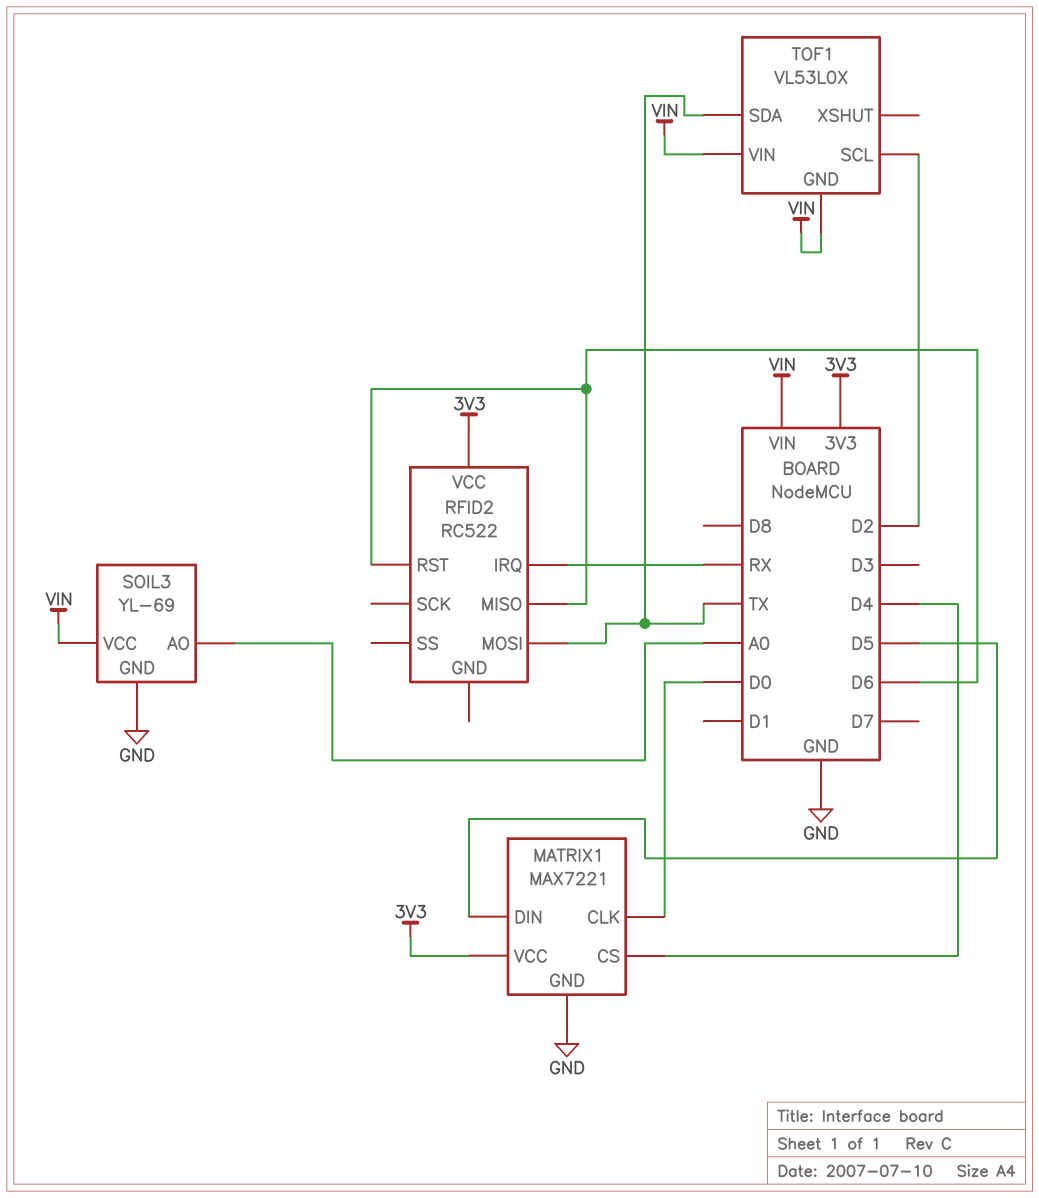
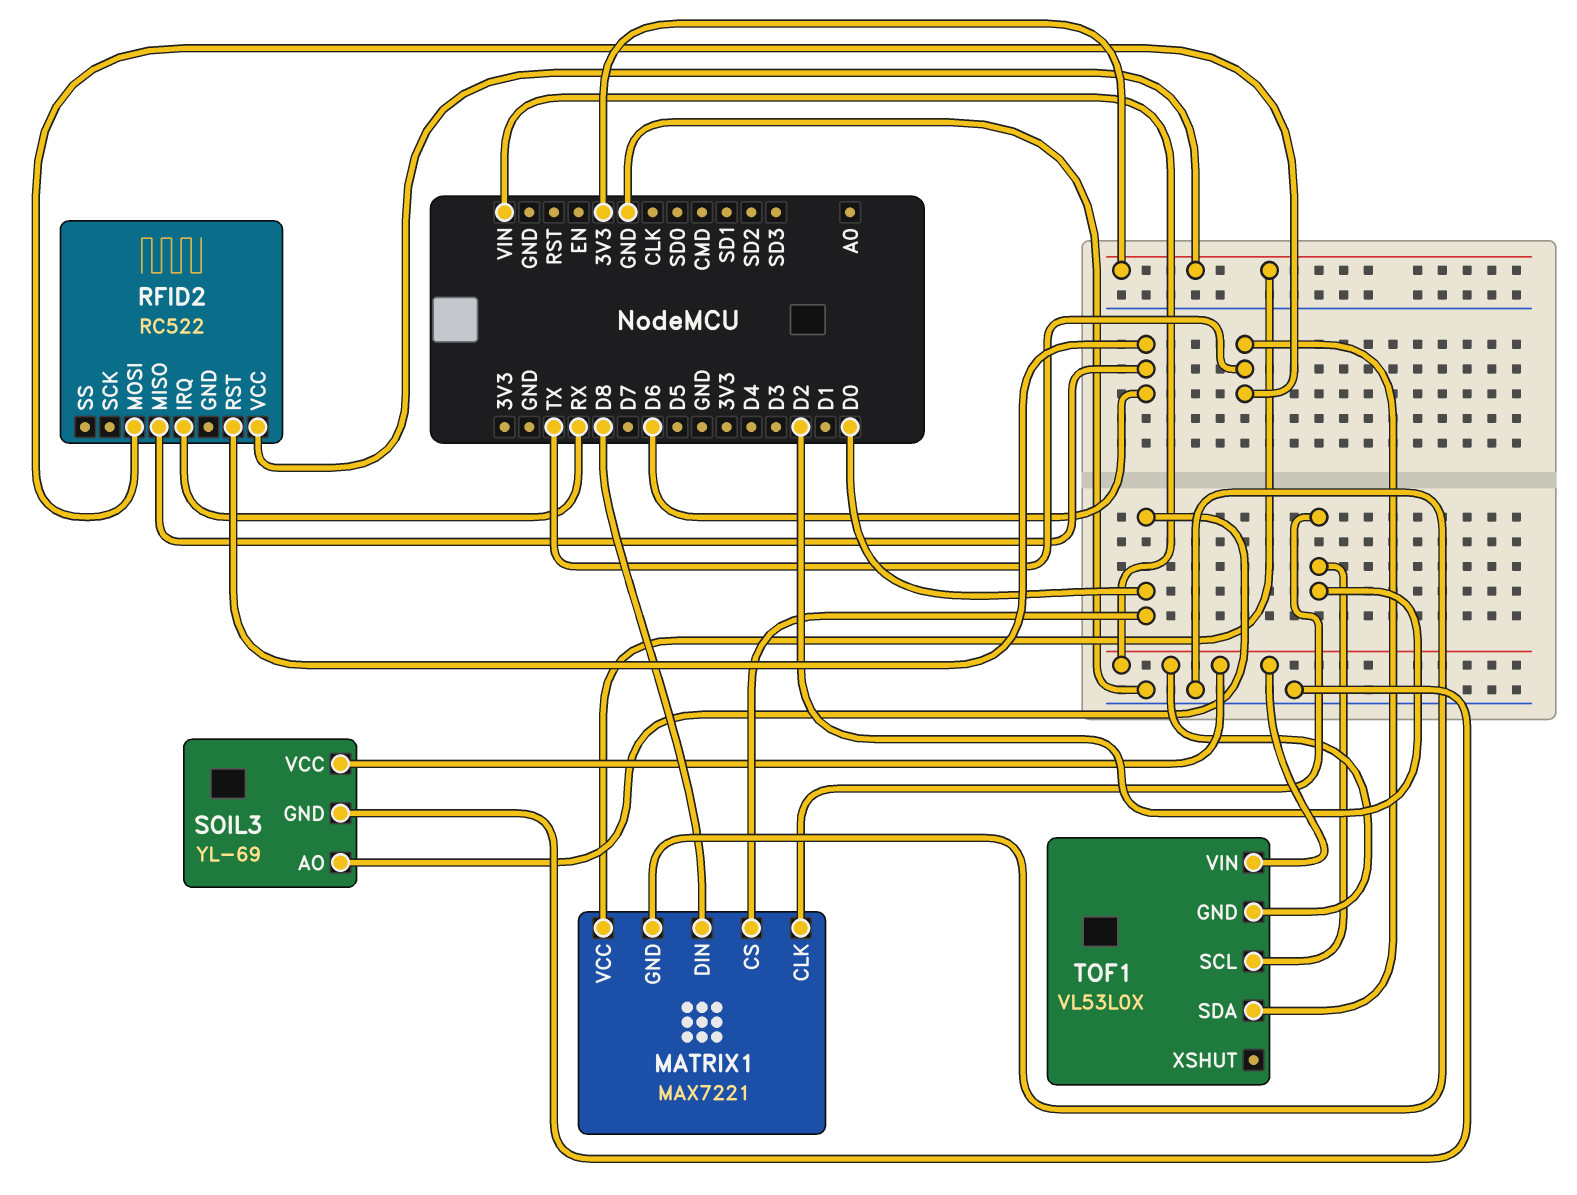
MATRIX1 pin CLK: D0 -> D2
MATRIX1 pin CS: D4 -> D0
MATRIX1 pin DIN: D5 -> D8
SOIL3 pin AO: A0 -> D0

